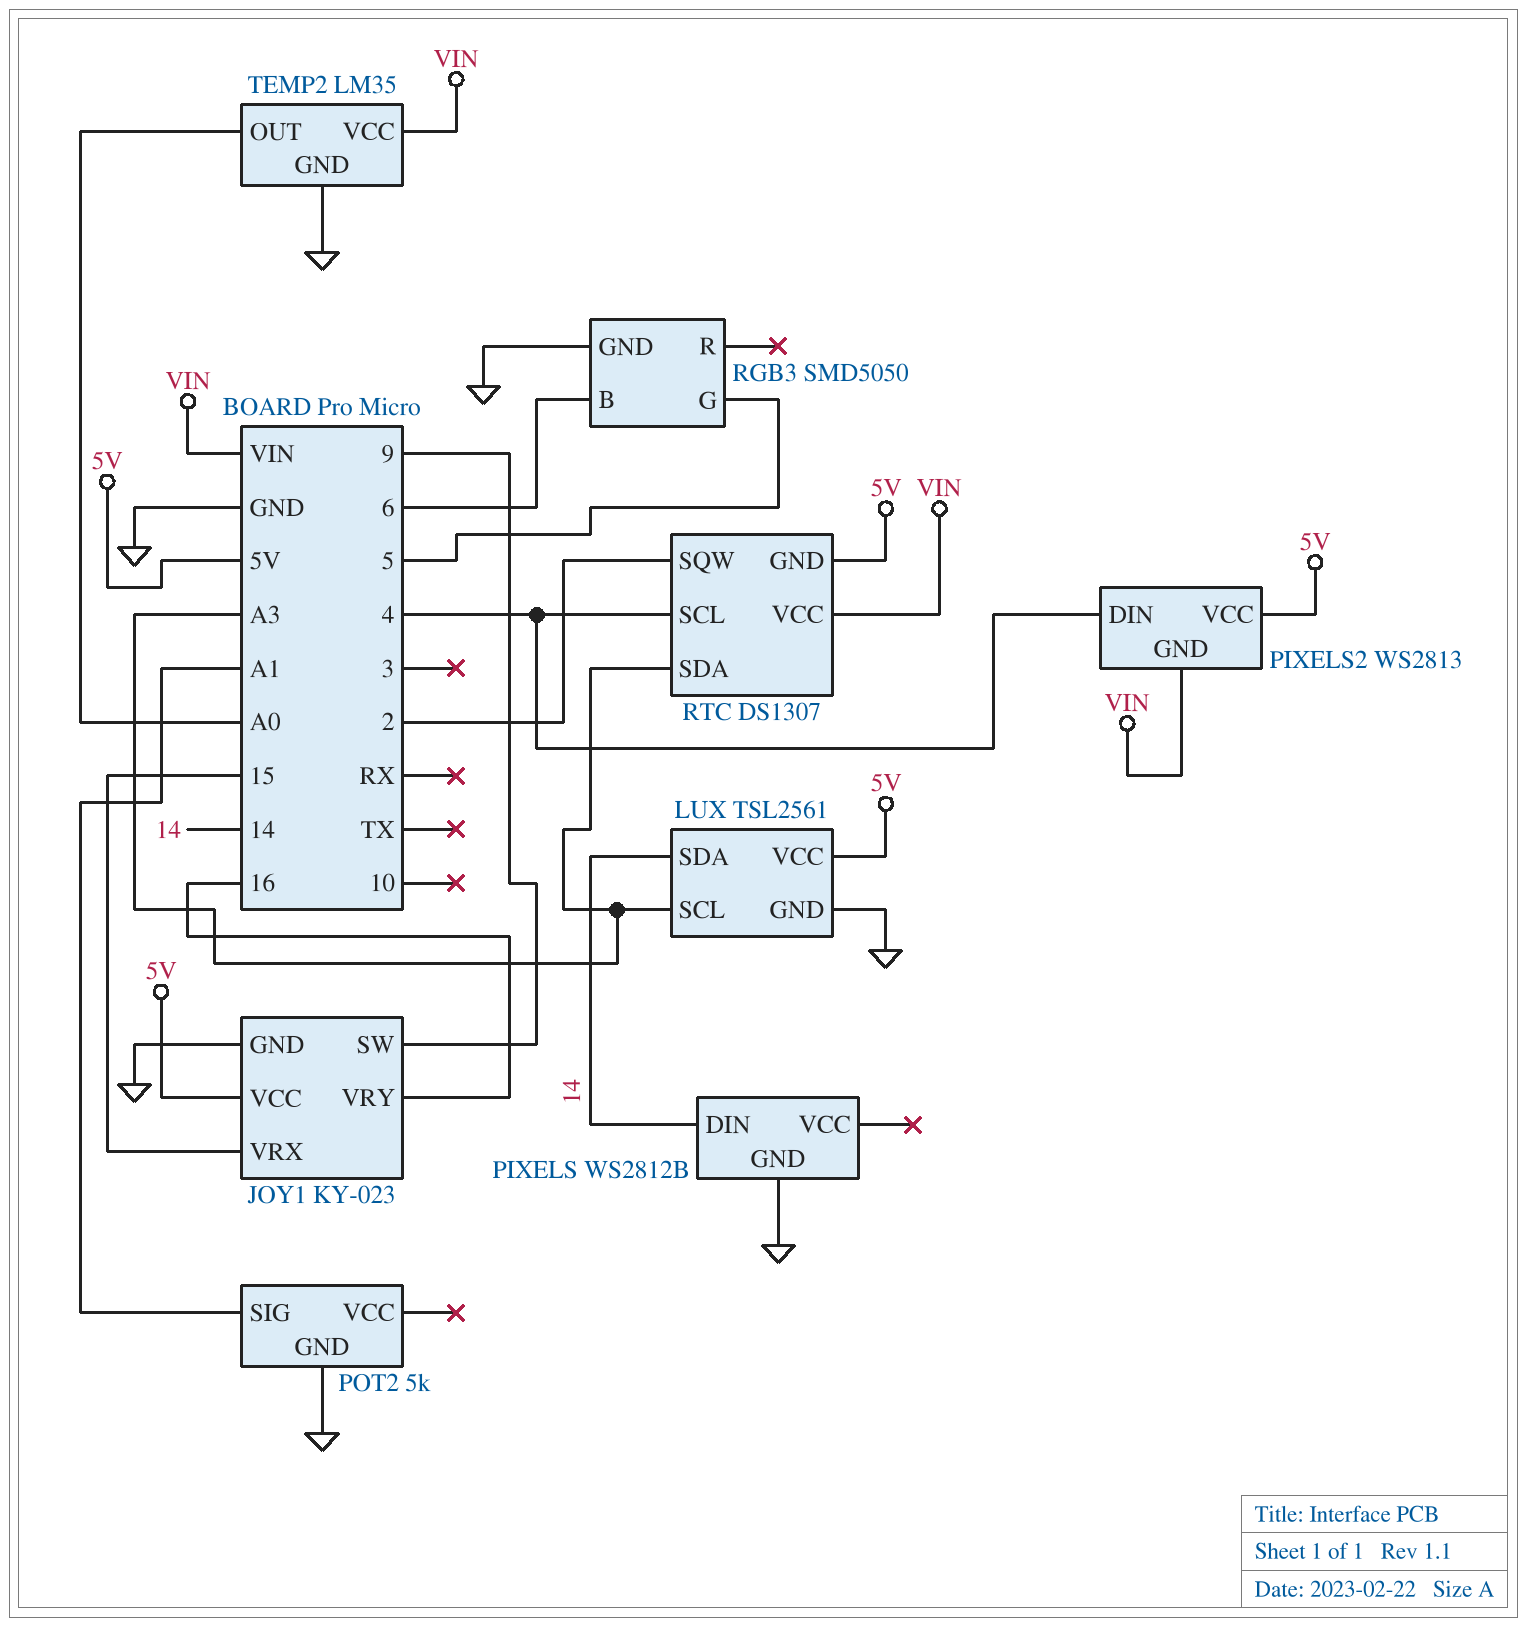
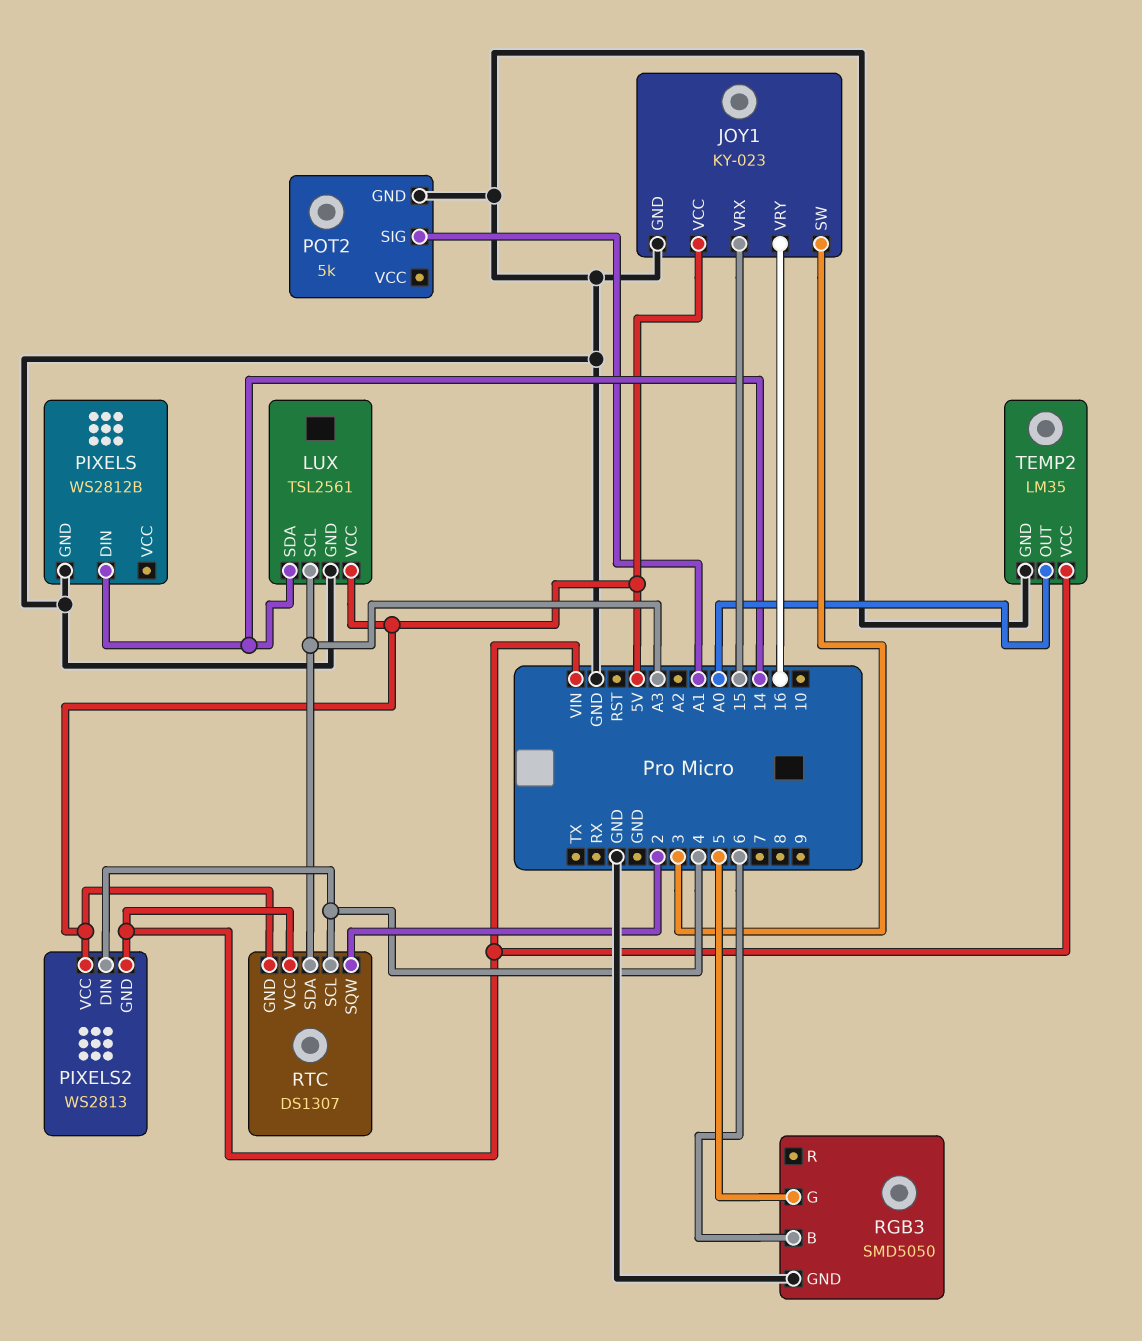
JOY1 pin SW: 9 -> 3

